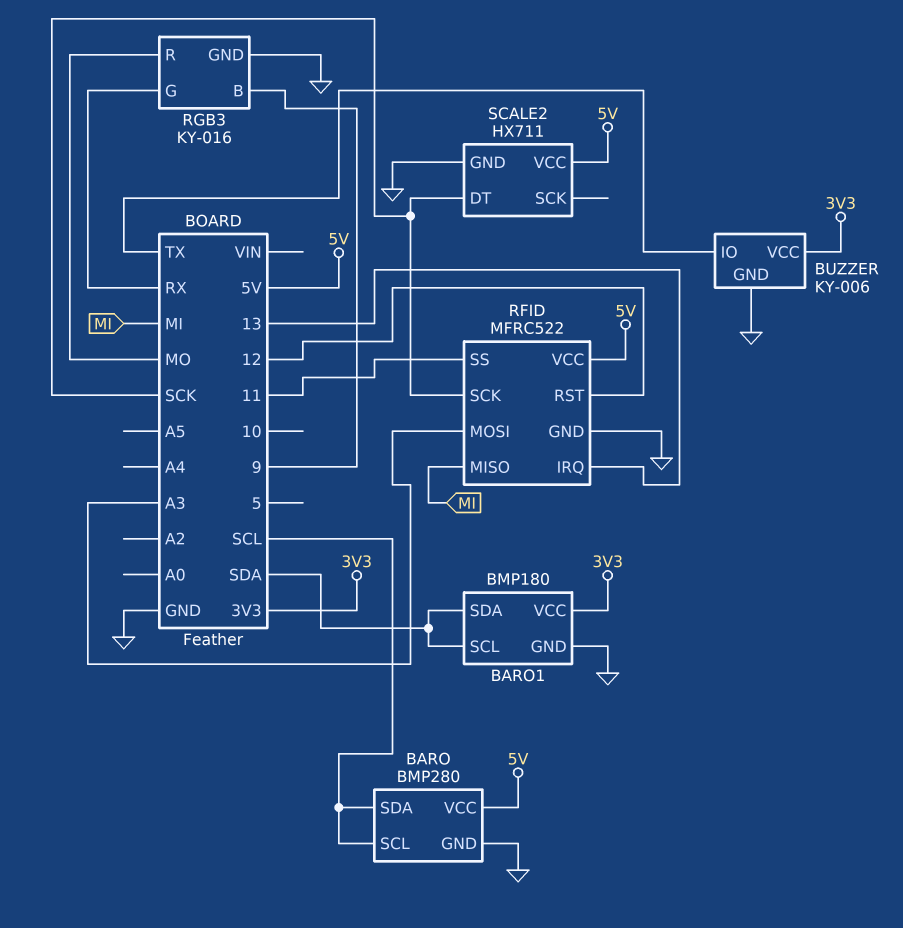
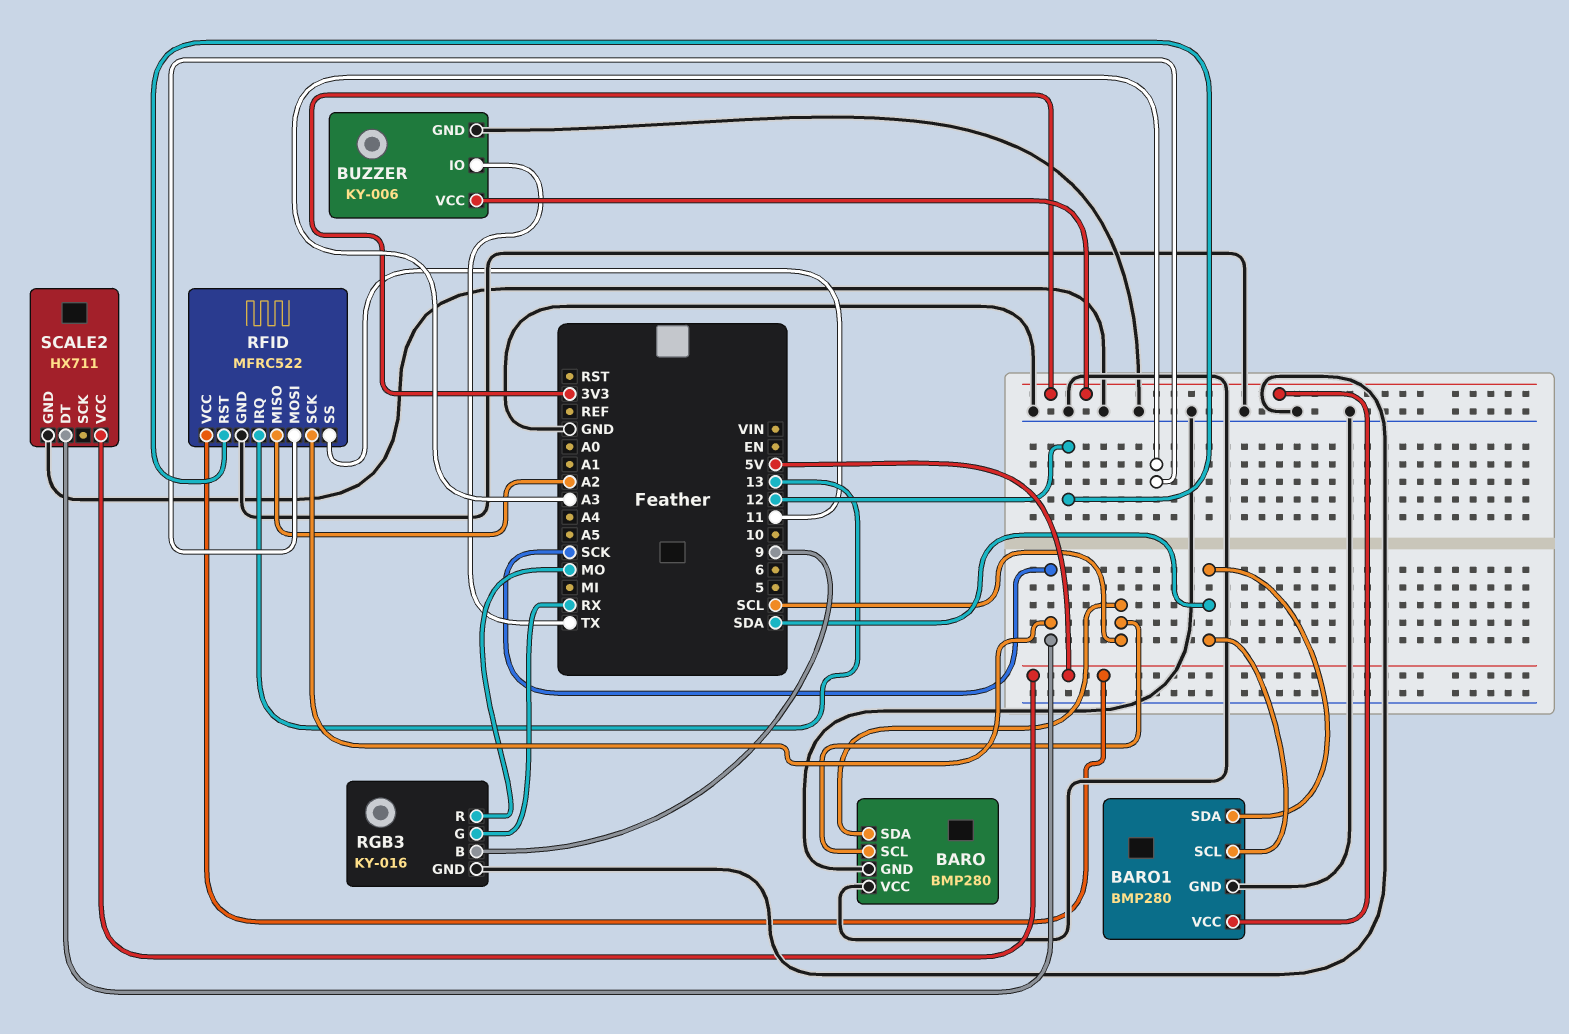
BARO pin VCC: 5V -> GND
BARO1: BMP180 -> BMP280
RFID pin MISO: MI -> A2

